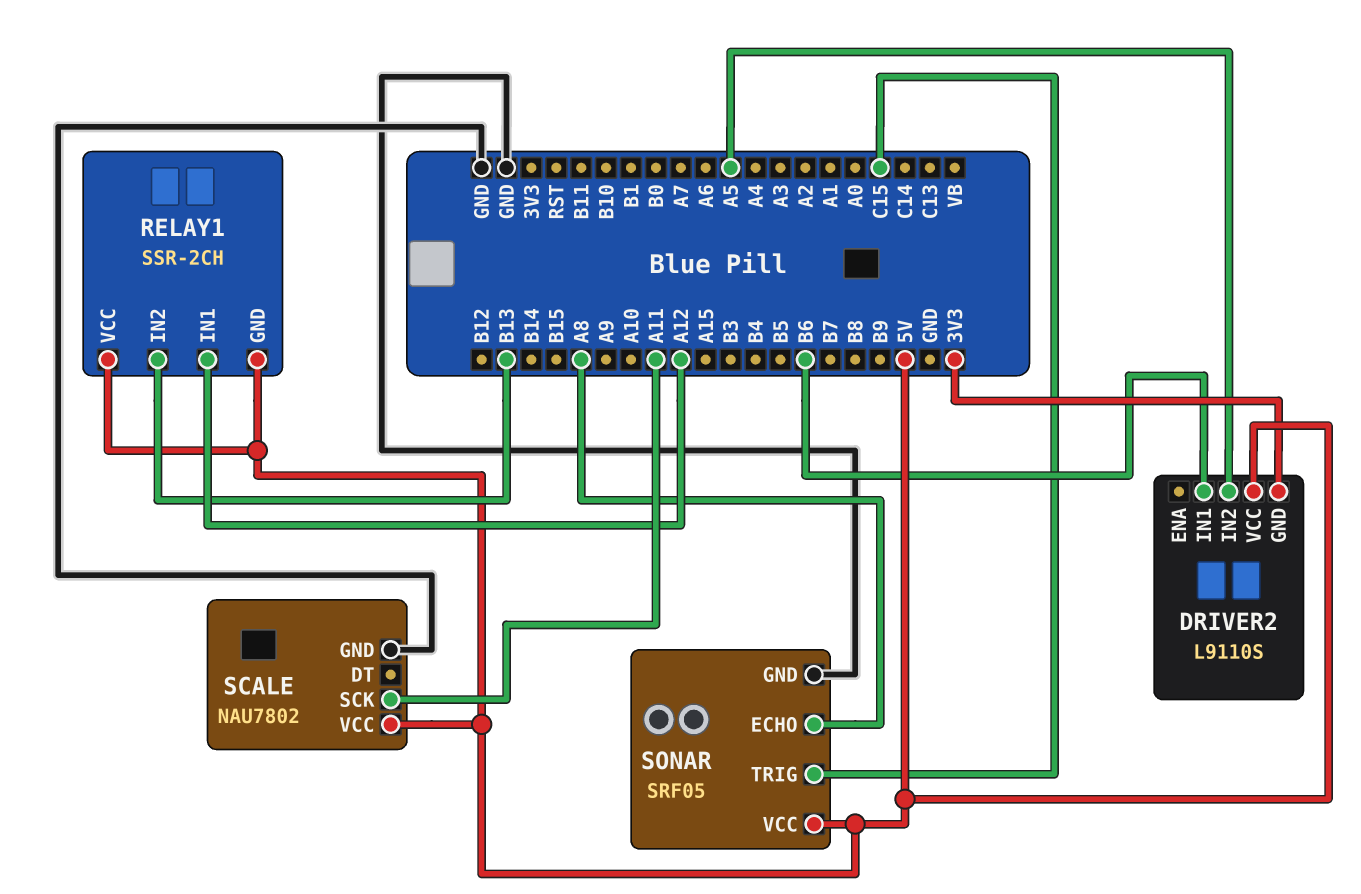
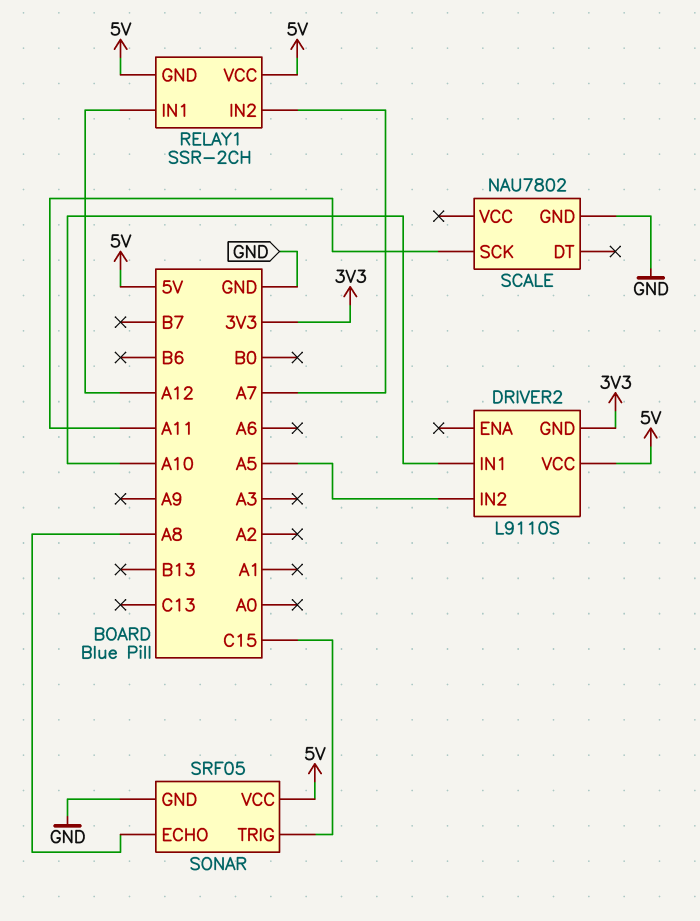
DRIVER2 pin IN1: B6 -> A10
RELAY1 pin IN2: B13 -> A7
SCALE pin VCC: 5V -> none

